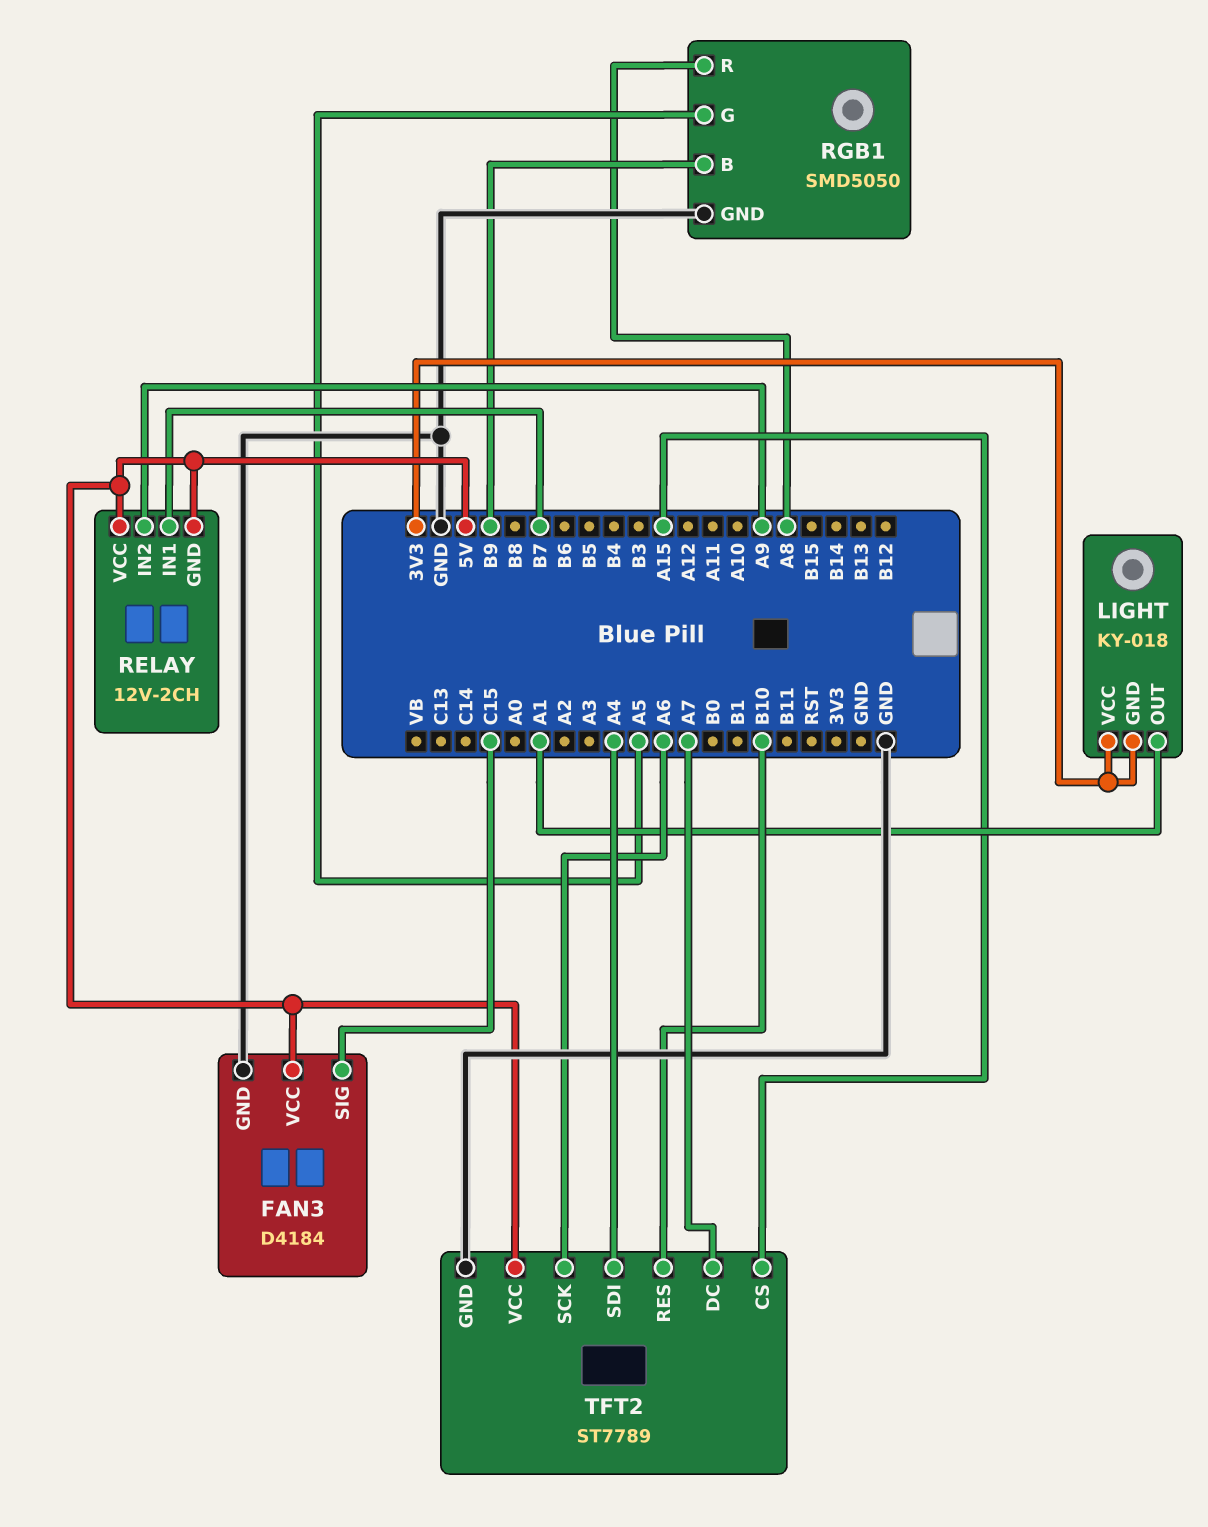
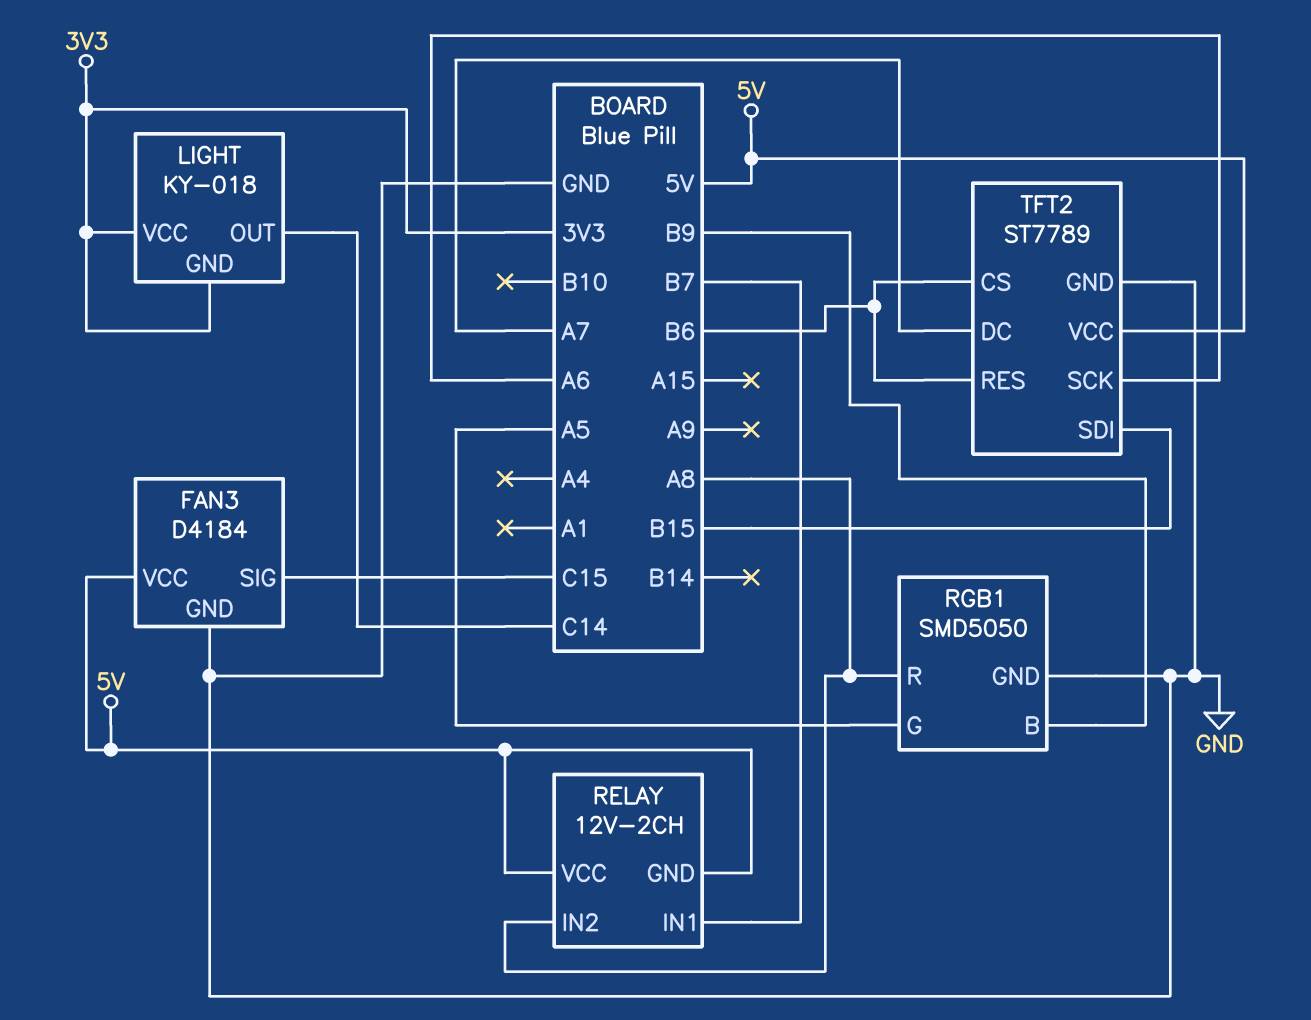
LIGHT pin OUT: A1 -> C14
RELAY pin IN2: A9 -> A8
TFT2 pin CS: A15 -> B6
TFT2 pin RES: B10 -> B6
TFT2 pin SDI: A4 -> B15

